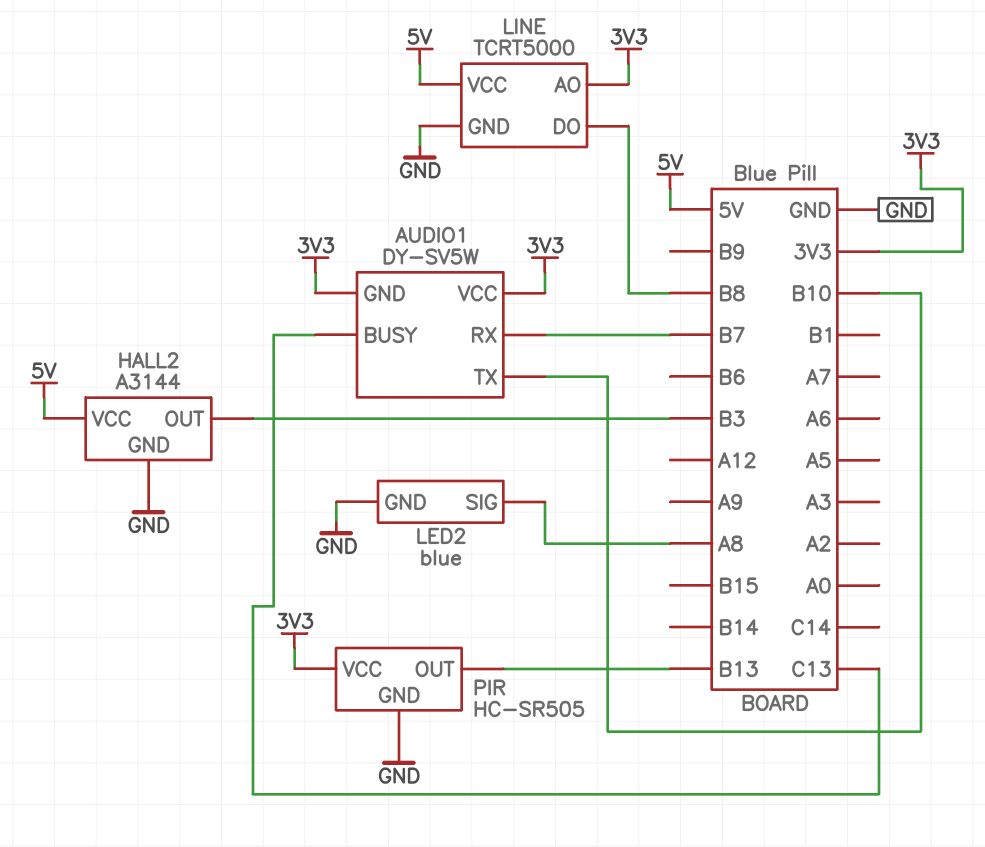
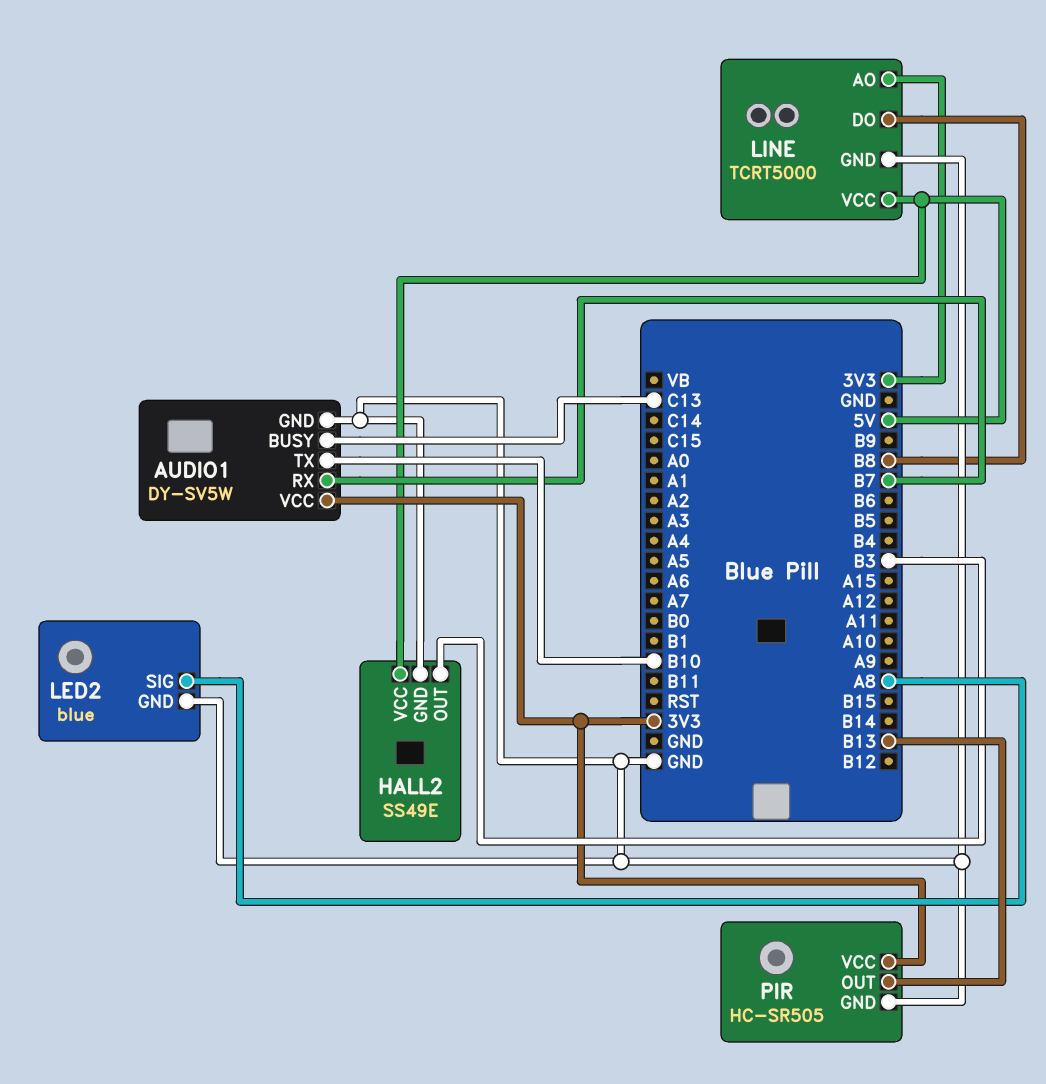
AUDIO1 pin GND: 3V3 -> GND
HALL2: A3144 -> SS49E

